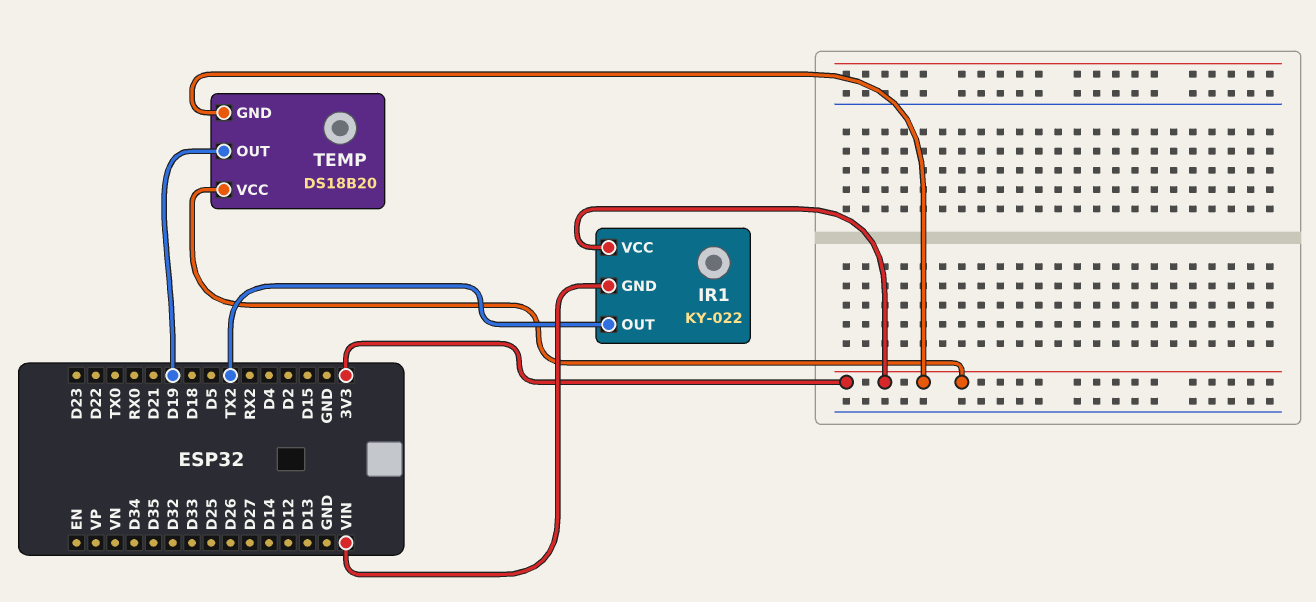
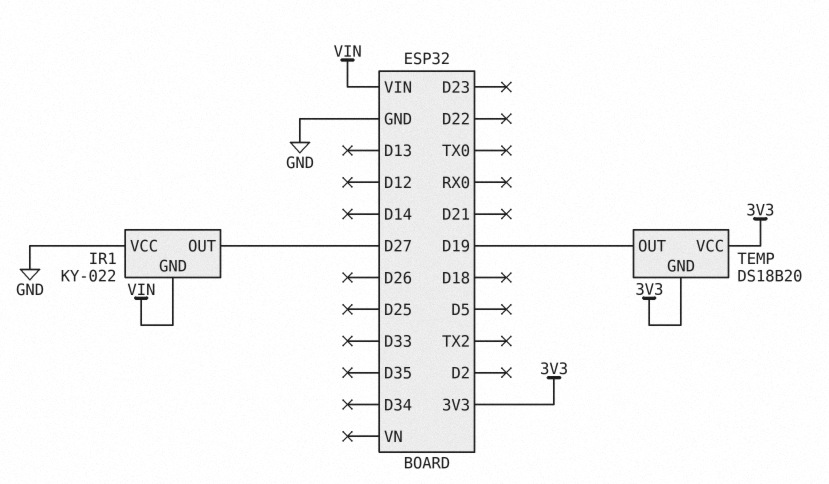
IR1 pin OUT: TX2 -> D27
IR1 pin VCC: 3V3 -> GND

